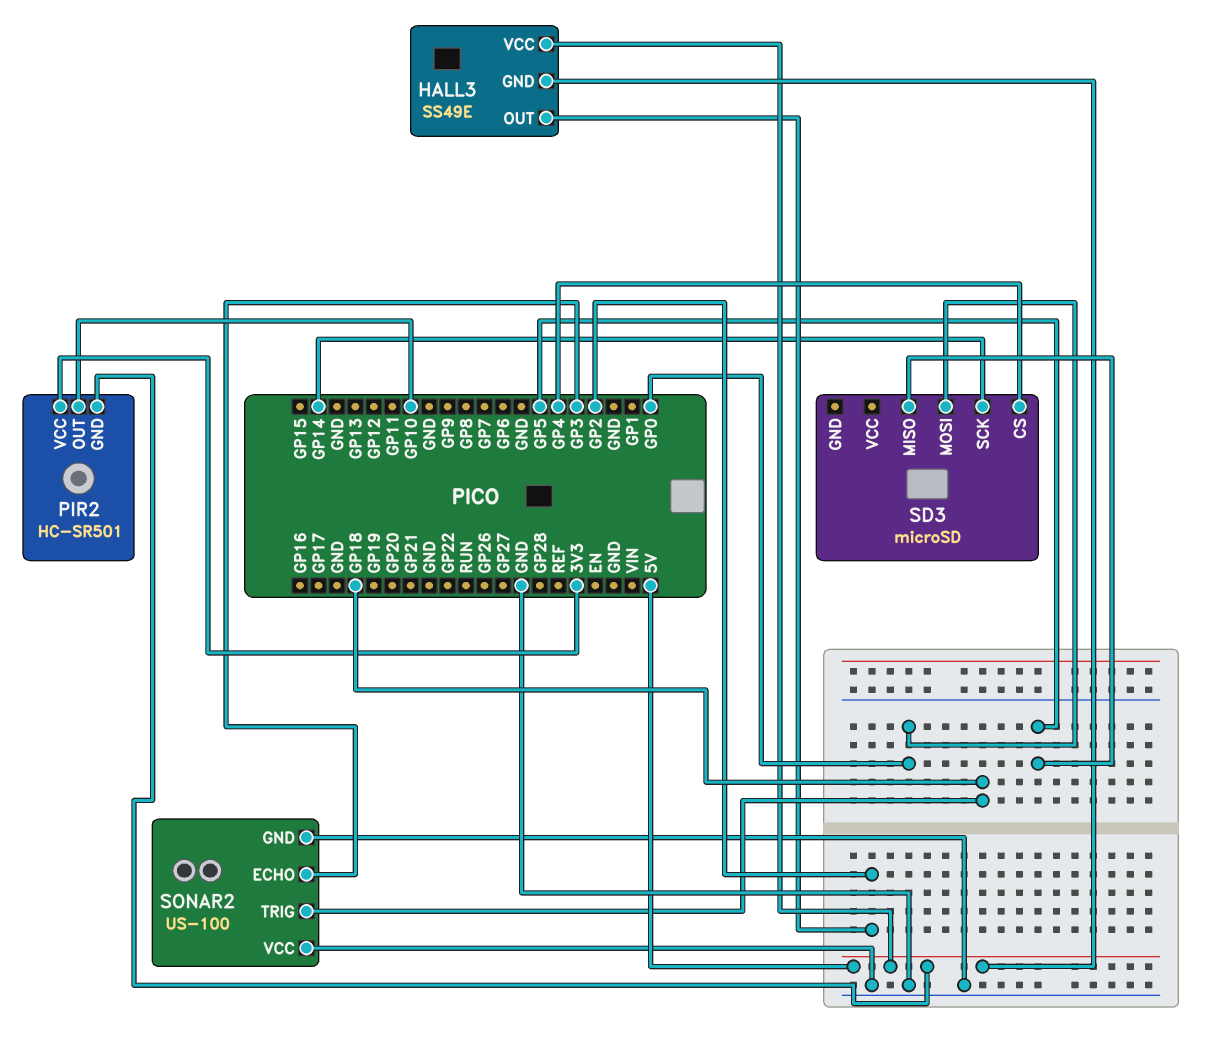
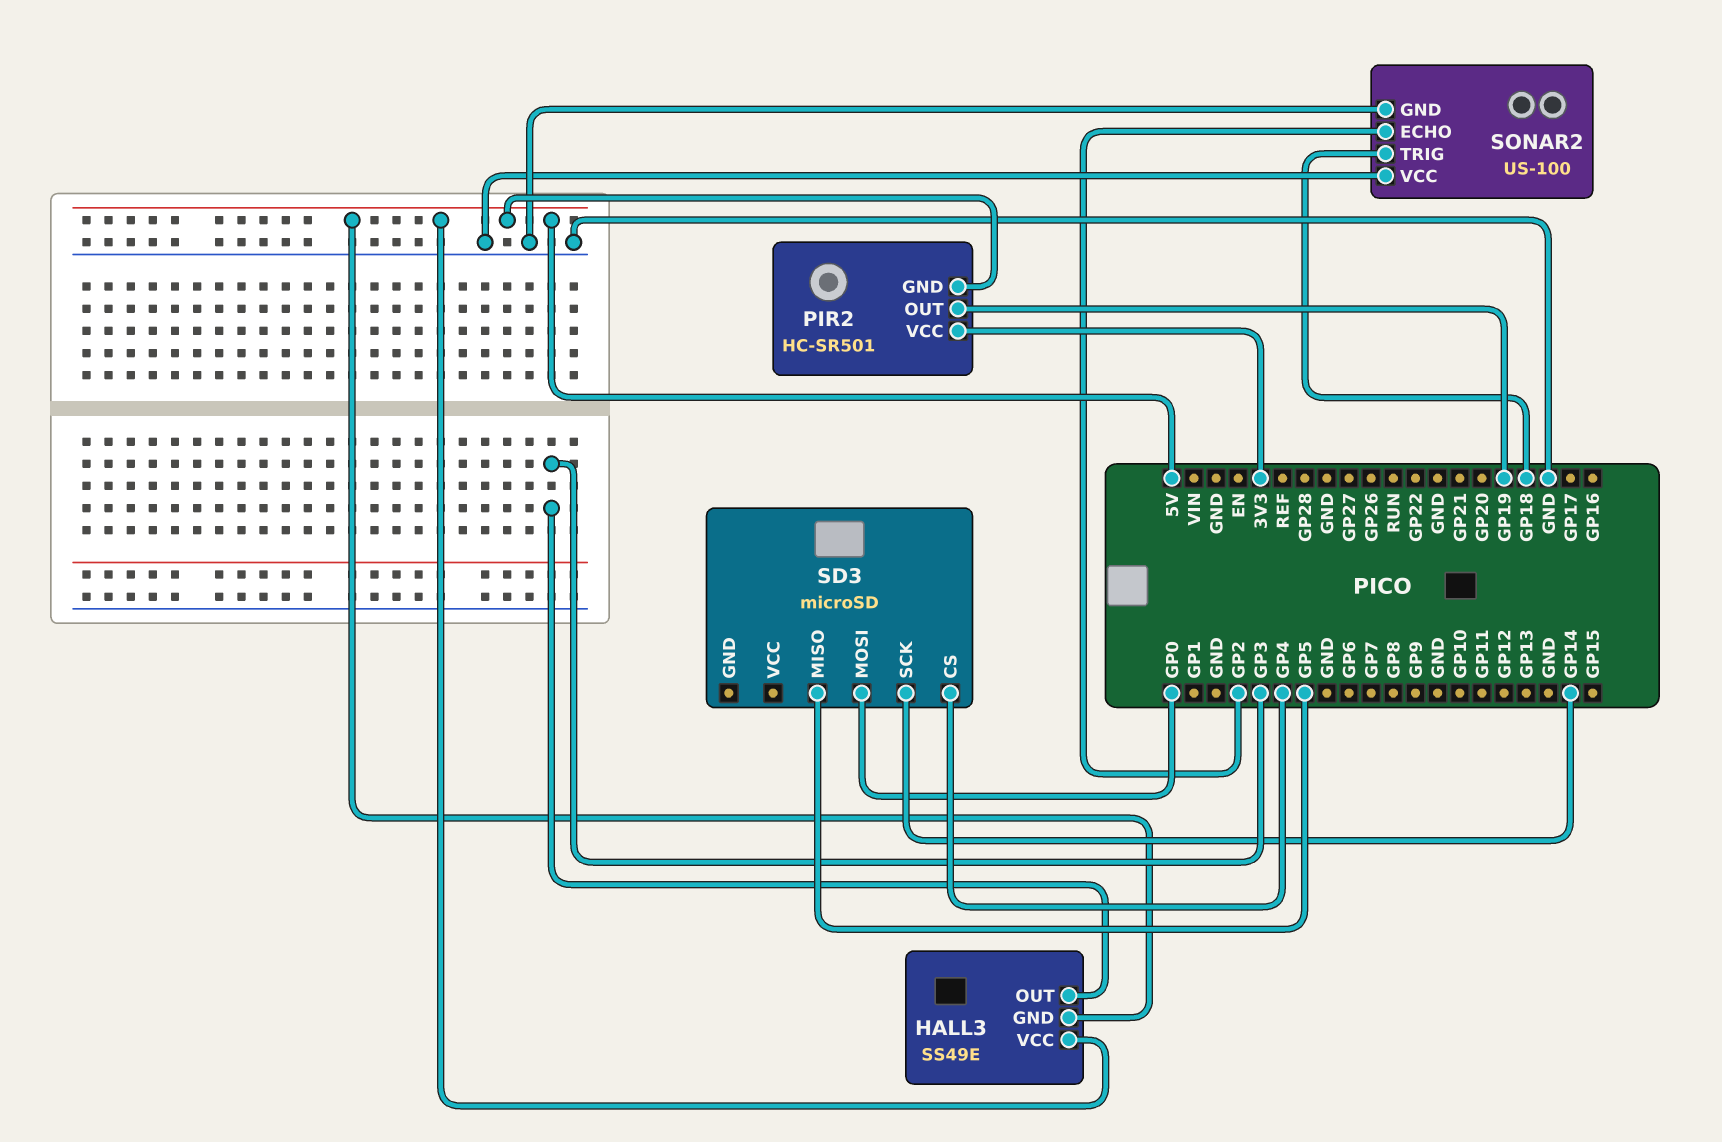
HALL3 pin OUT: GP2 -> GP3
PIR2 pin OUT: GP10 -> GP19
SONAR2 pin ECHO: GP3 -> GP2

